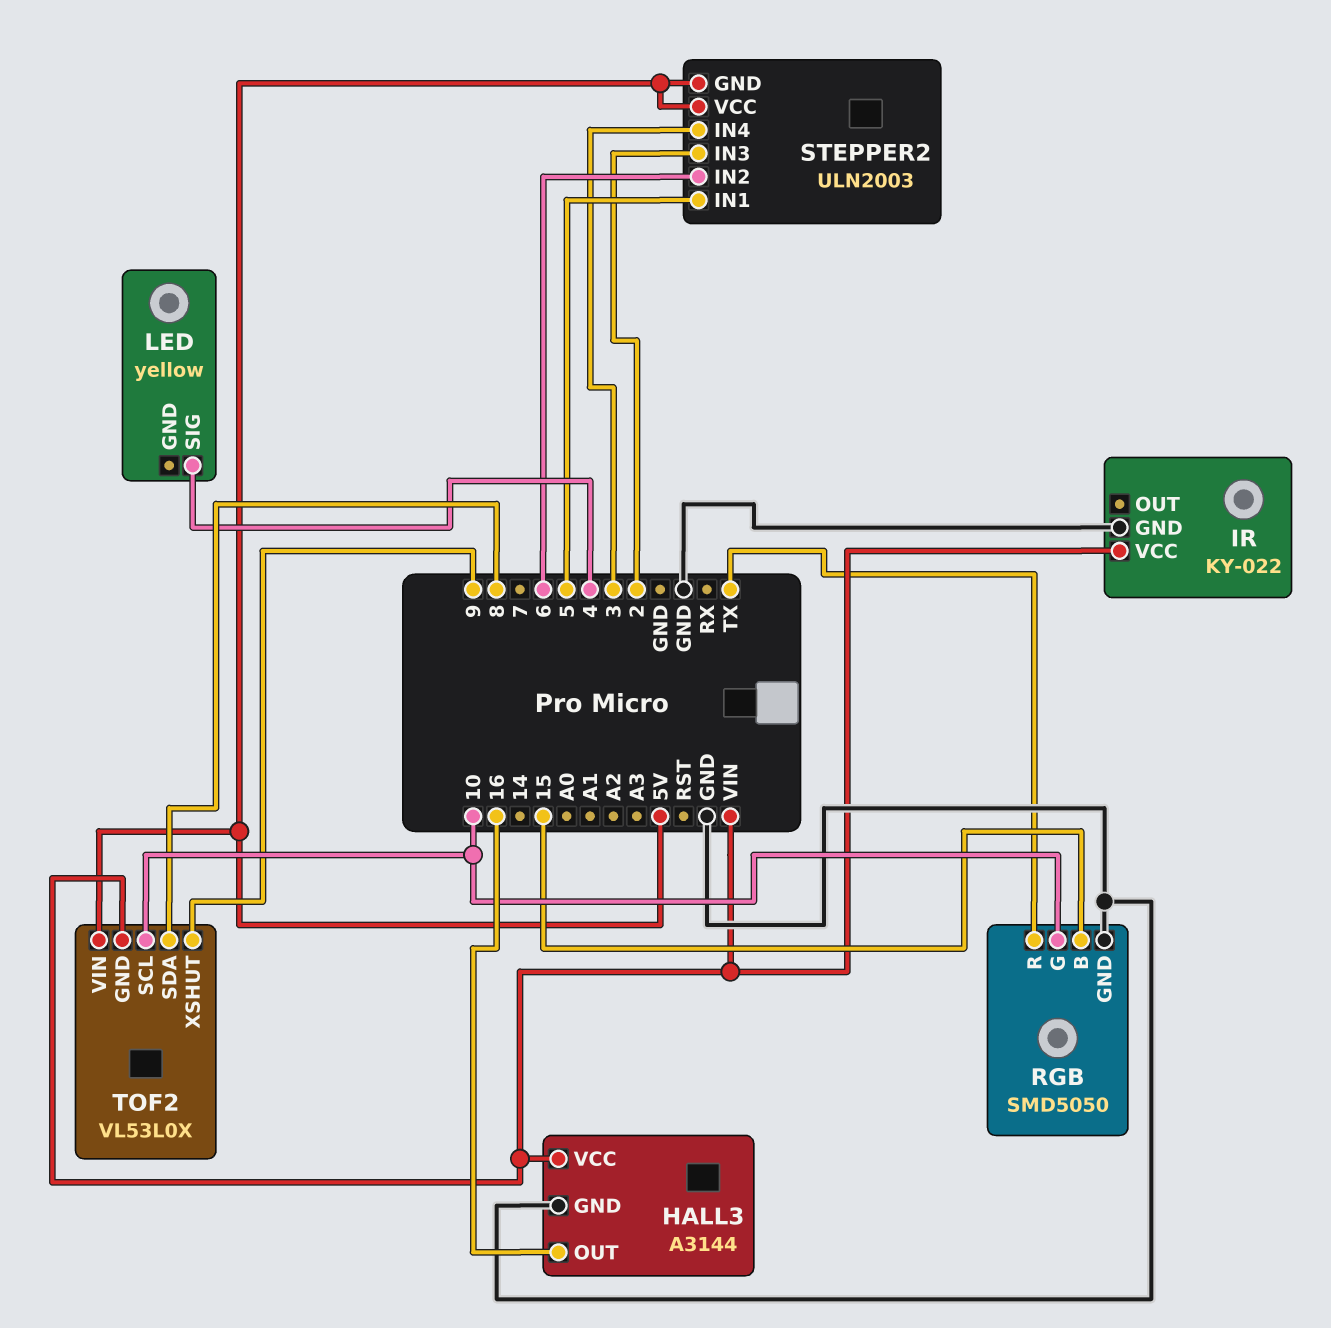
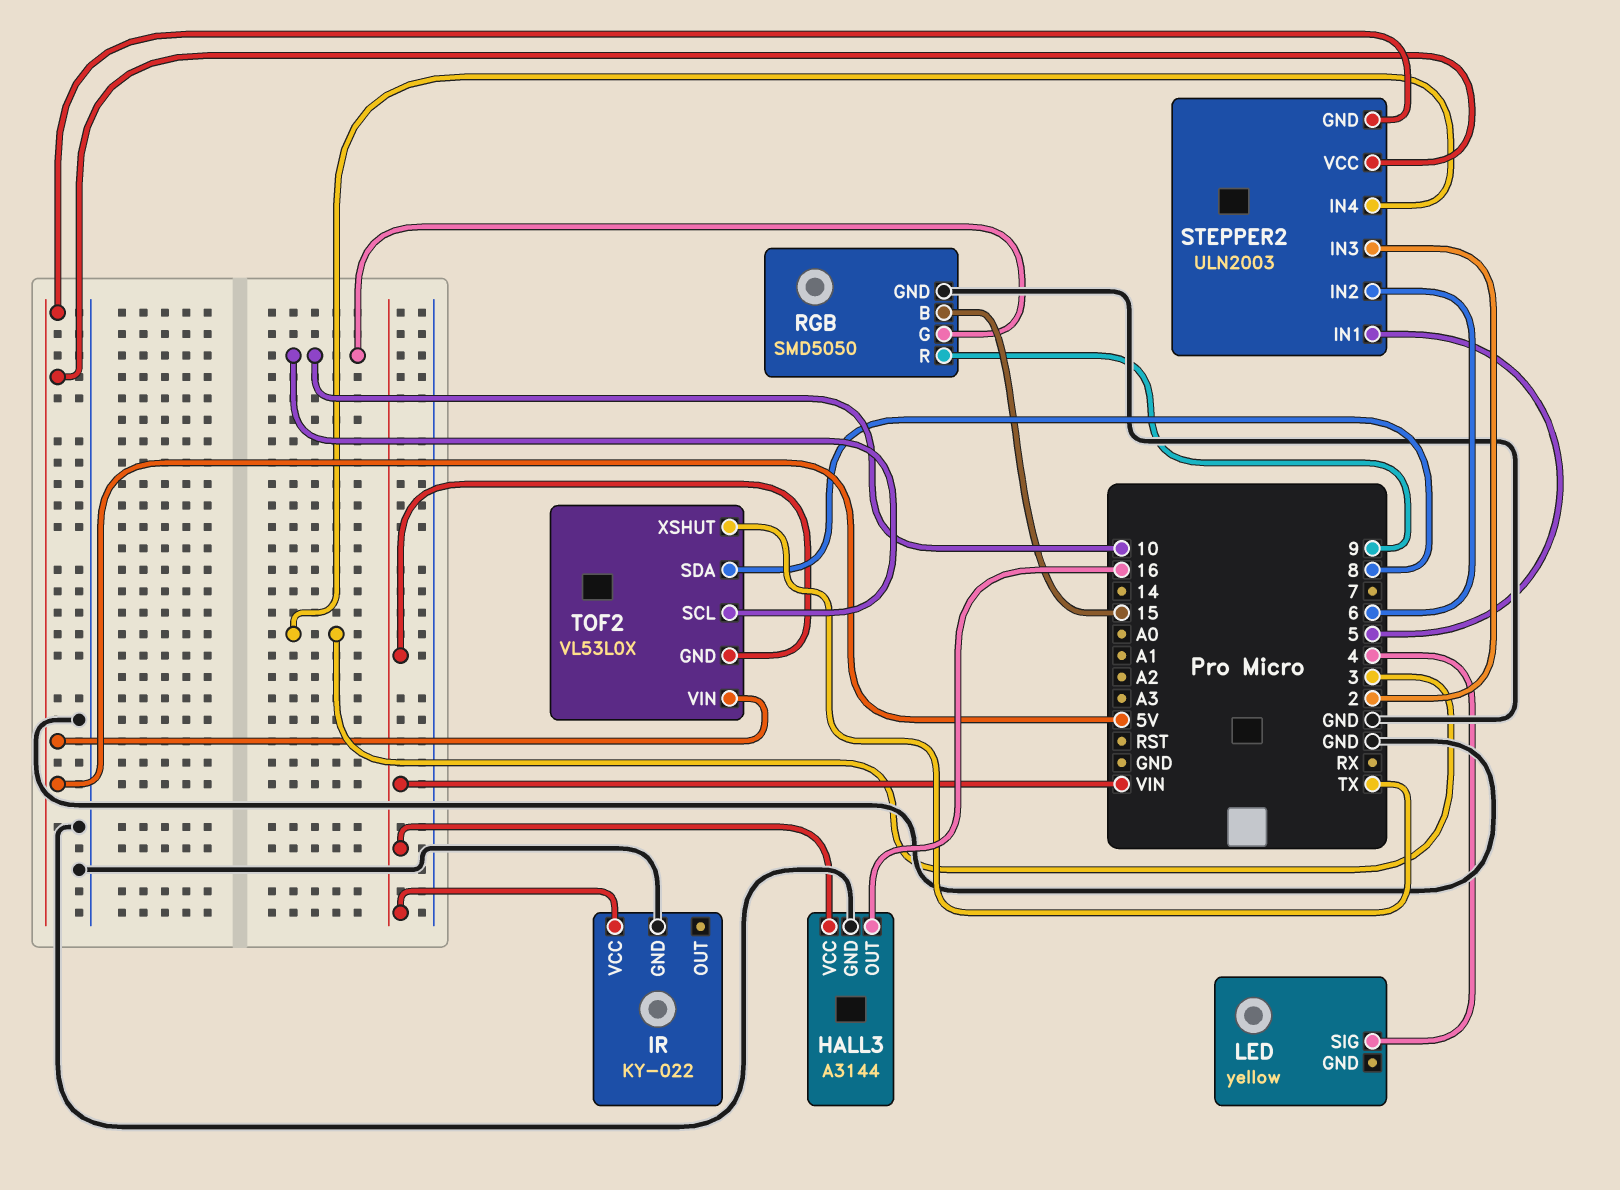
RGB pin R: TX -> 9
TOF2 pin XSHUT: 9 -> TX

